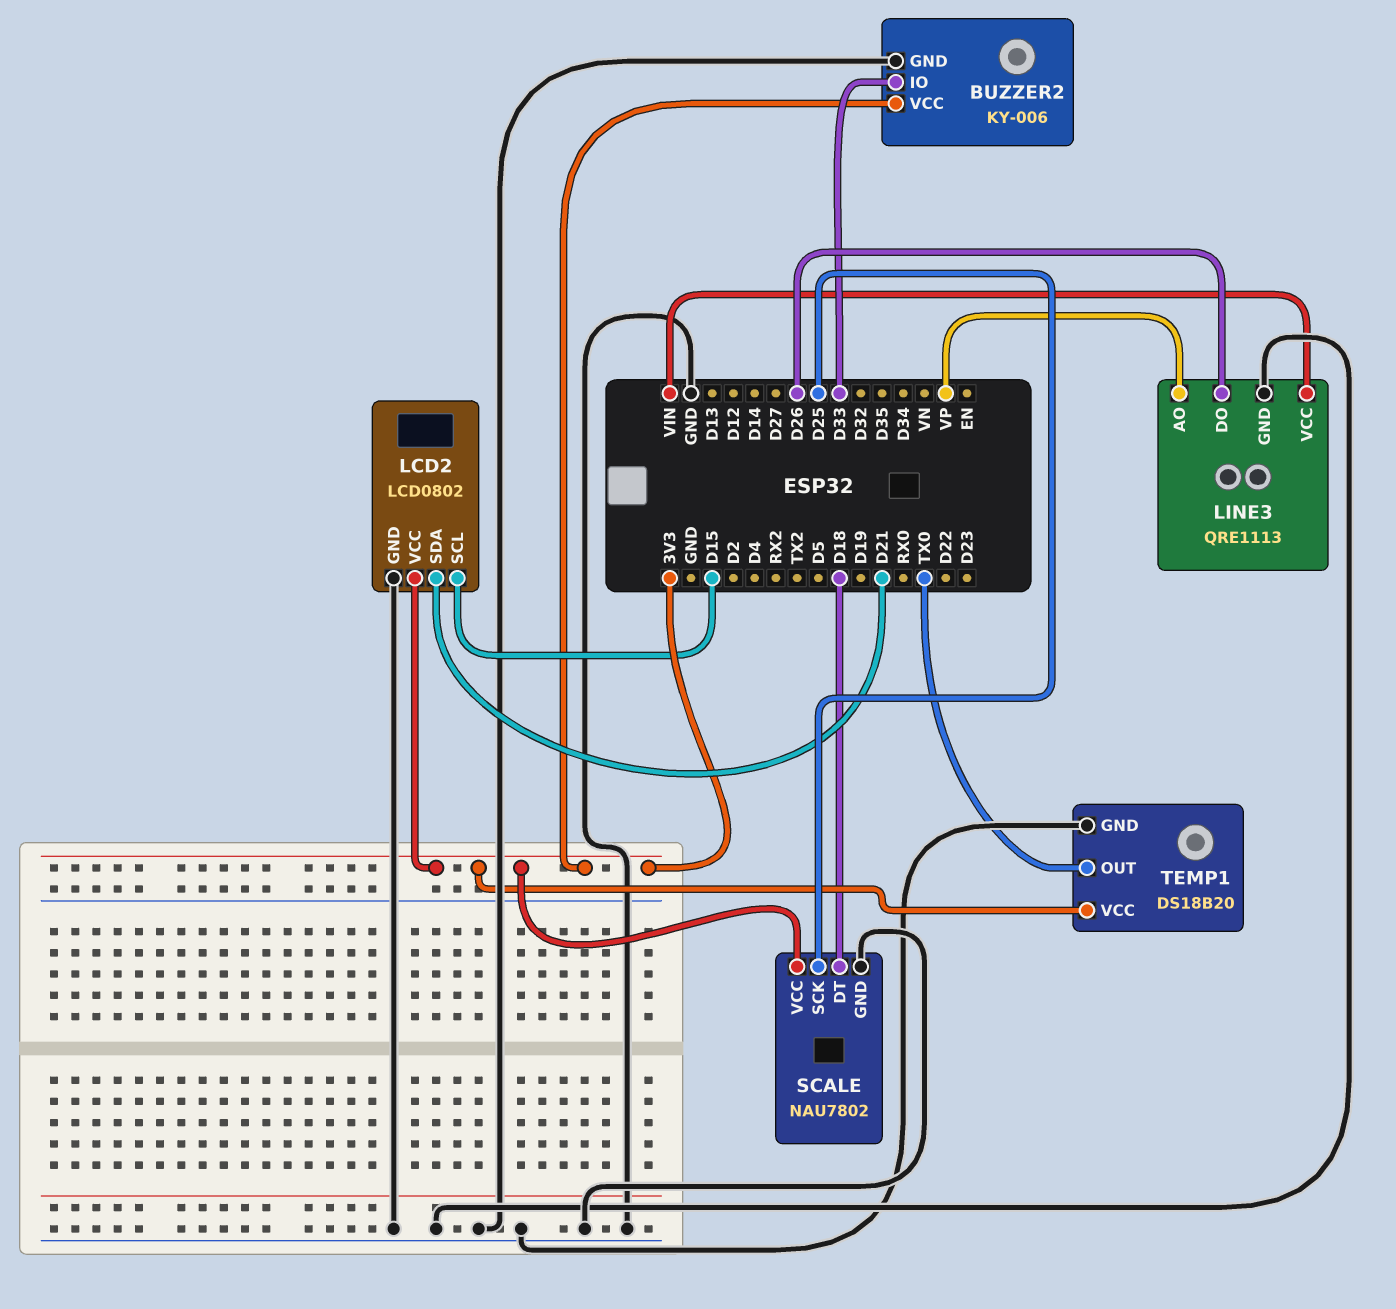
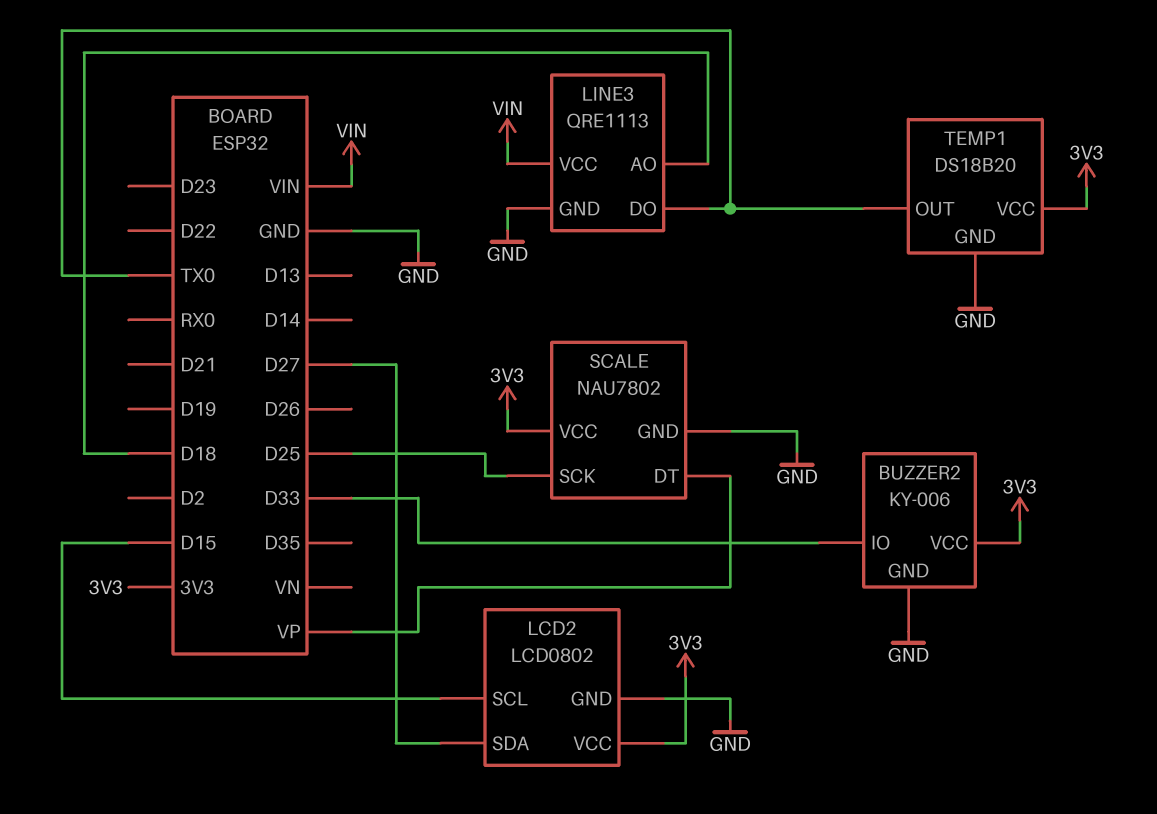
LCD2 pin SDA: D21 -> D27
LINE3 pin AO: VP -> D18
LINE3 pin DO: D26 -> TX0
SCALE pin DT: D18 -> VP

